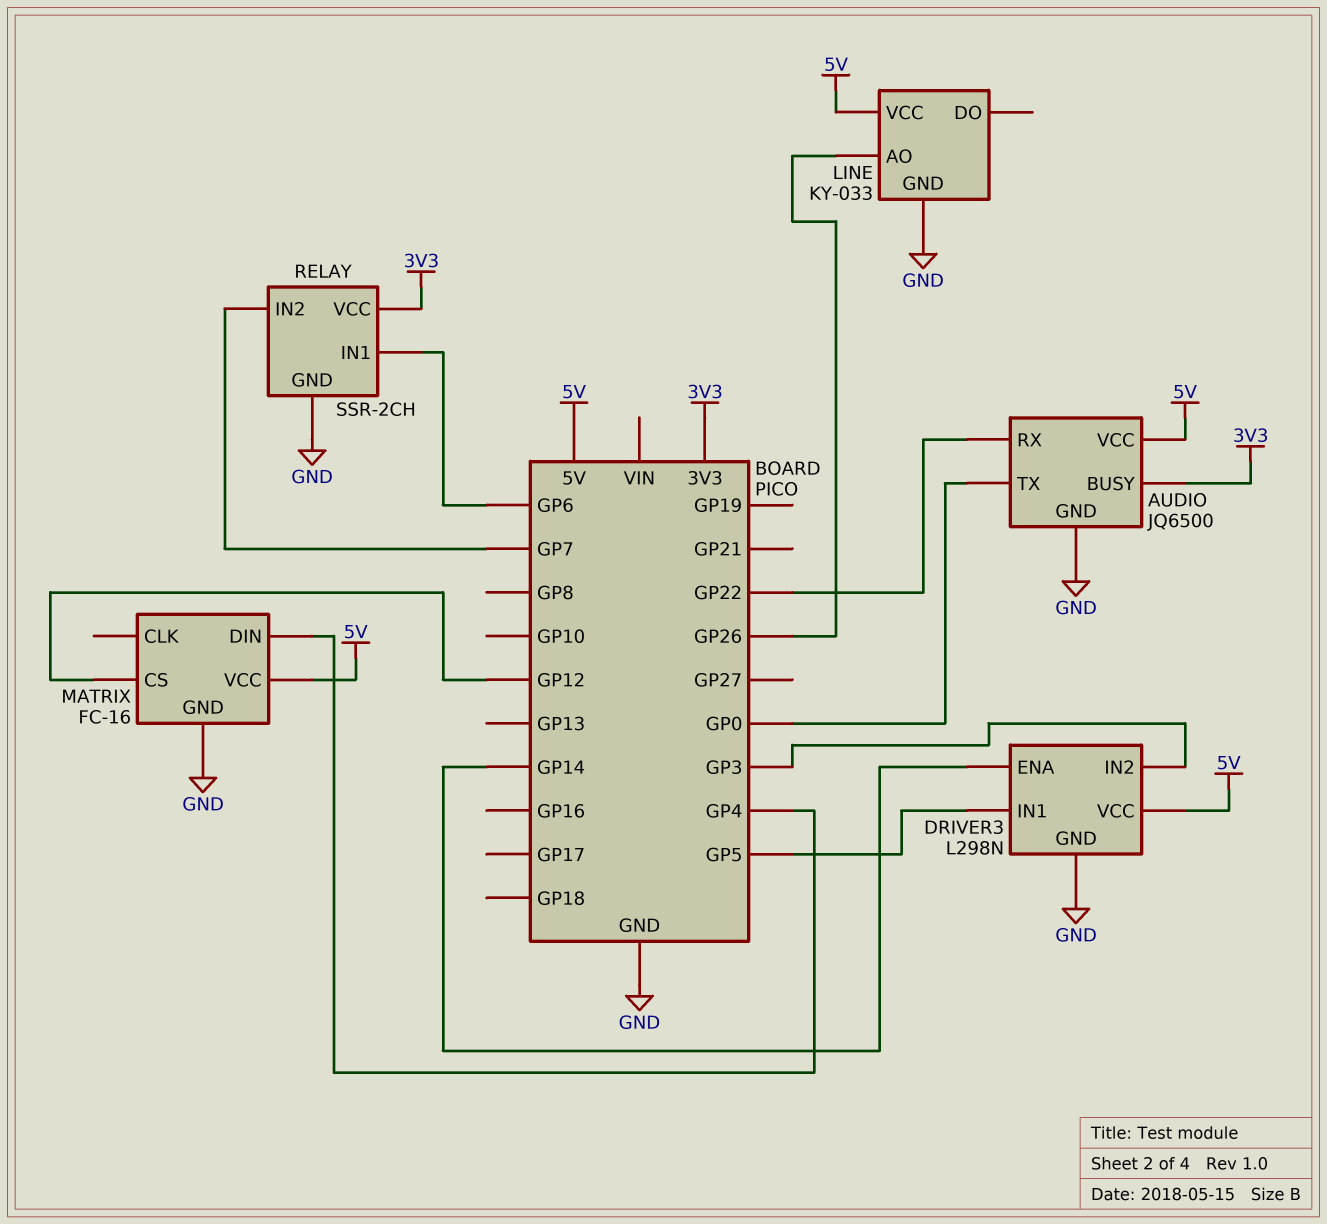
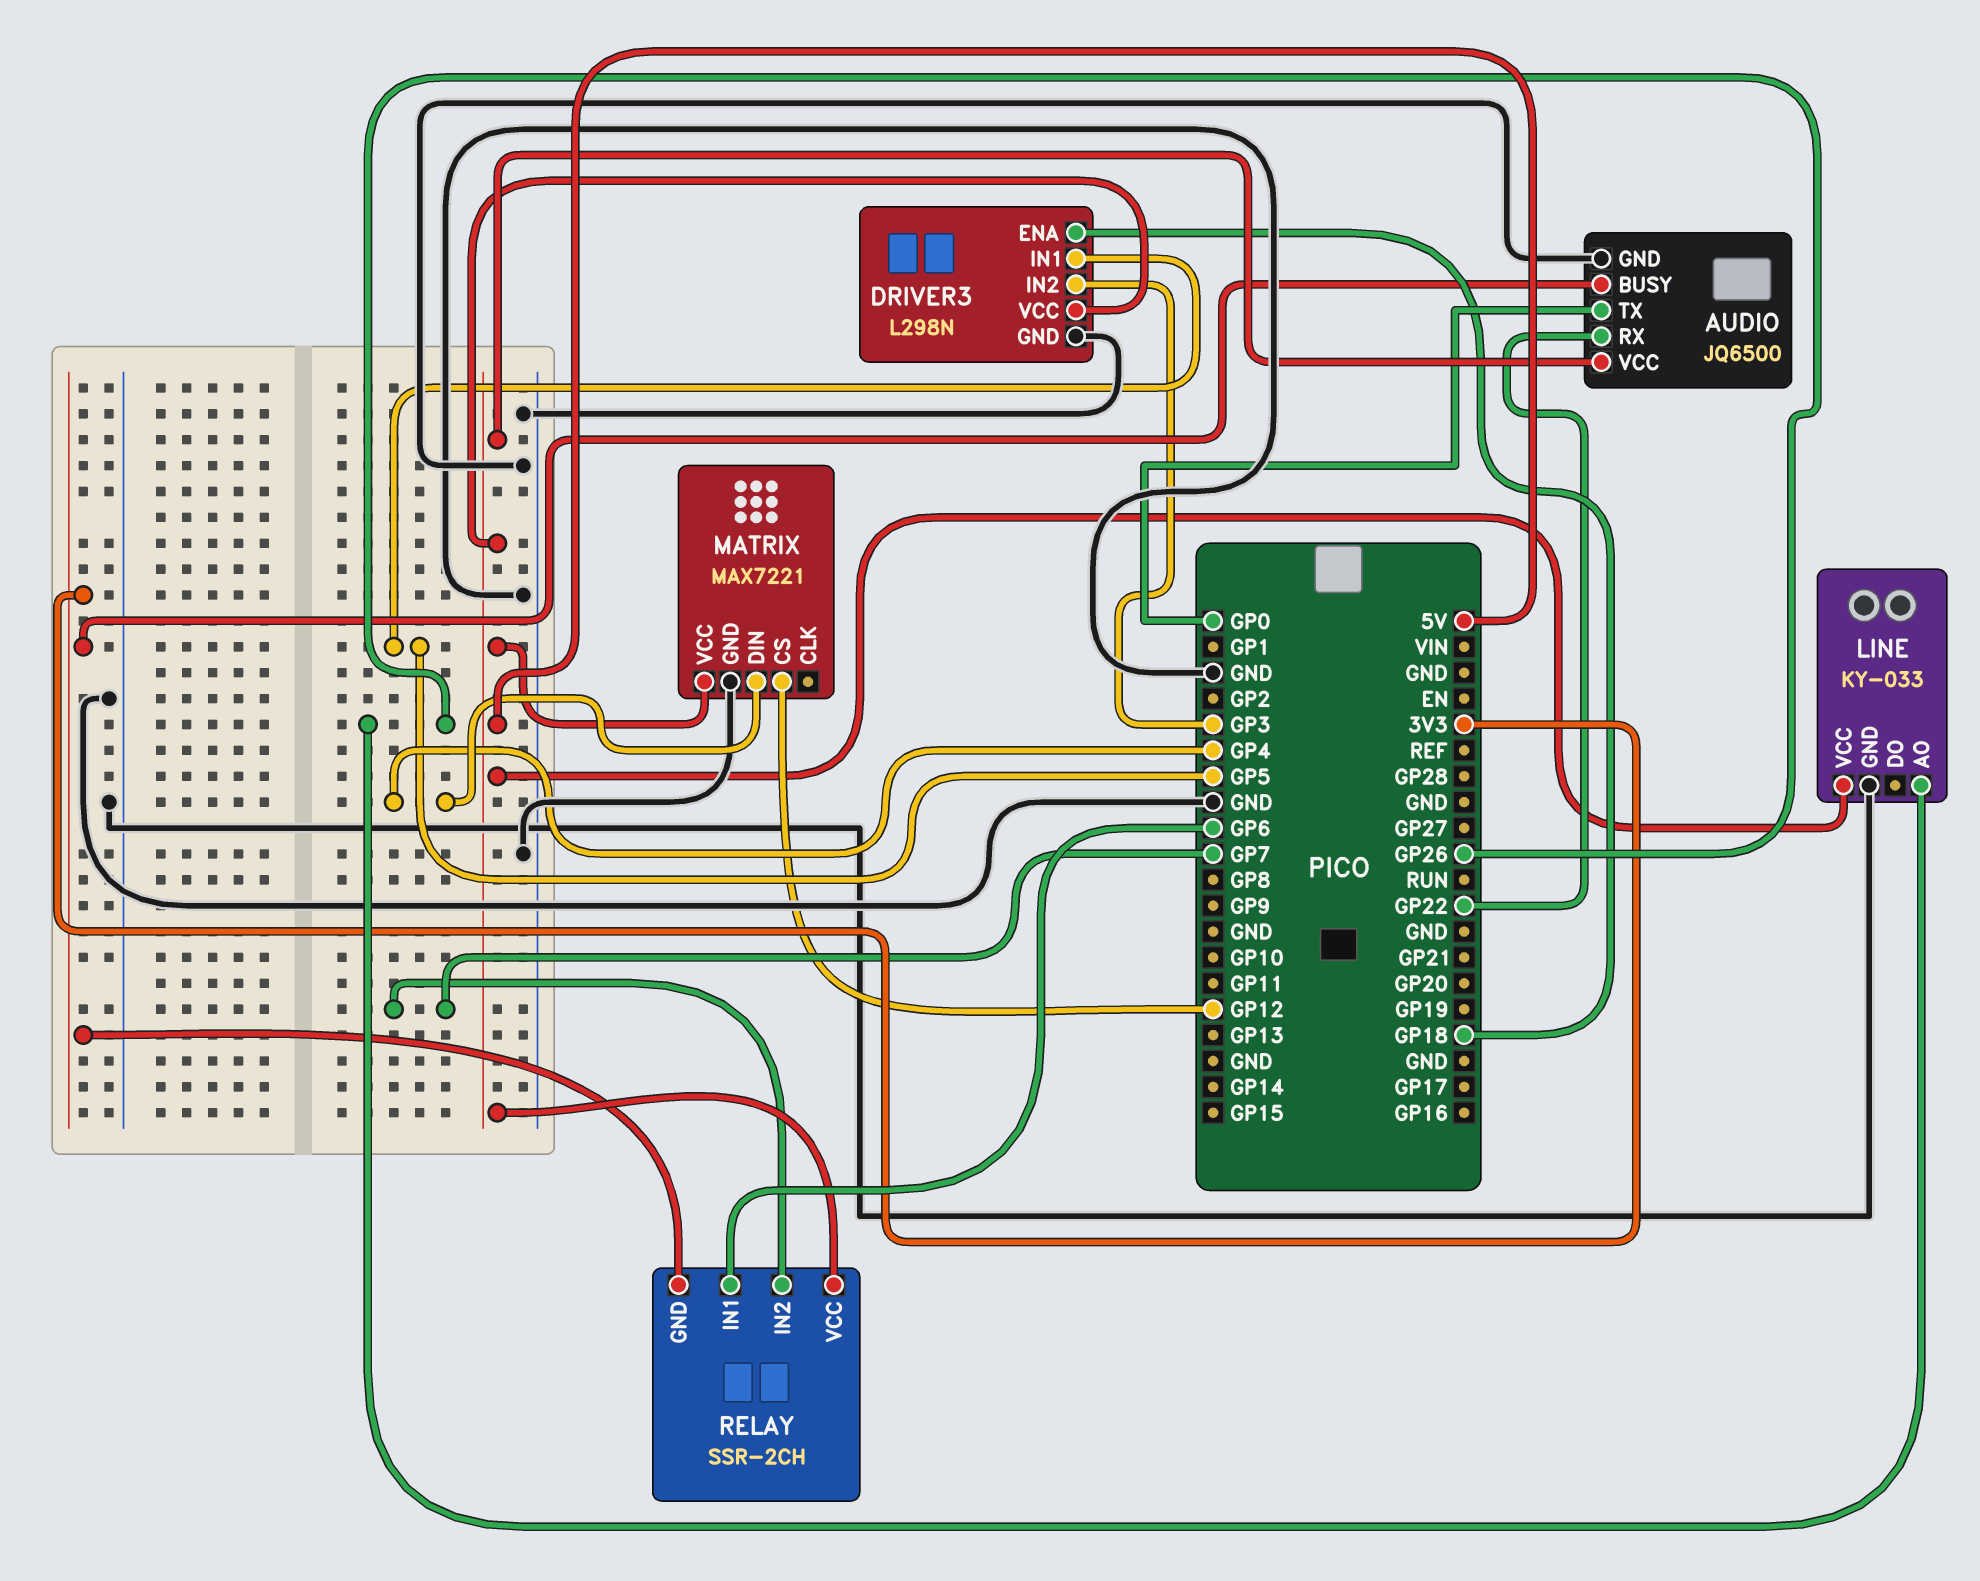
DRIVER3 pin ENA: GP14 -> GP18
MATRIX: FC-16 -> MAX7221
RELAY pin GND: GND -> 3V3
RELAY pin VCC: 3V3 -> 5V

